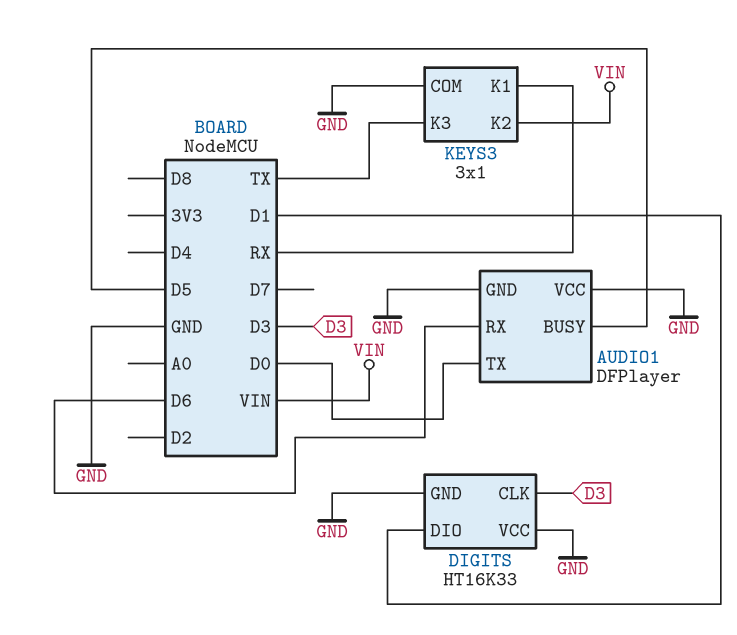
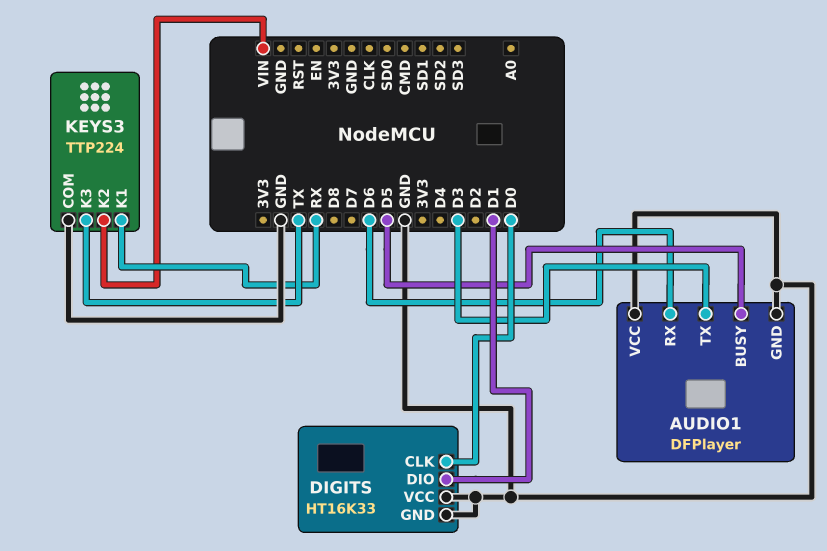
AUDIO1 pin TX: D0 -> D3
DIGITS pin CLK: D3 -> D0
KEYS3: 3x1 -> TTP224

